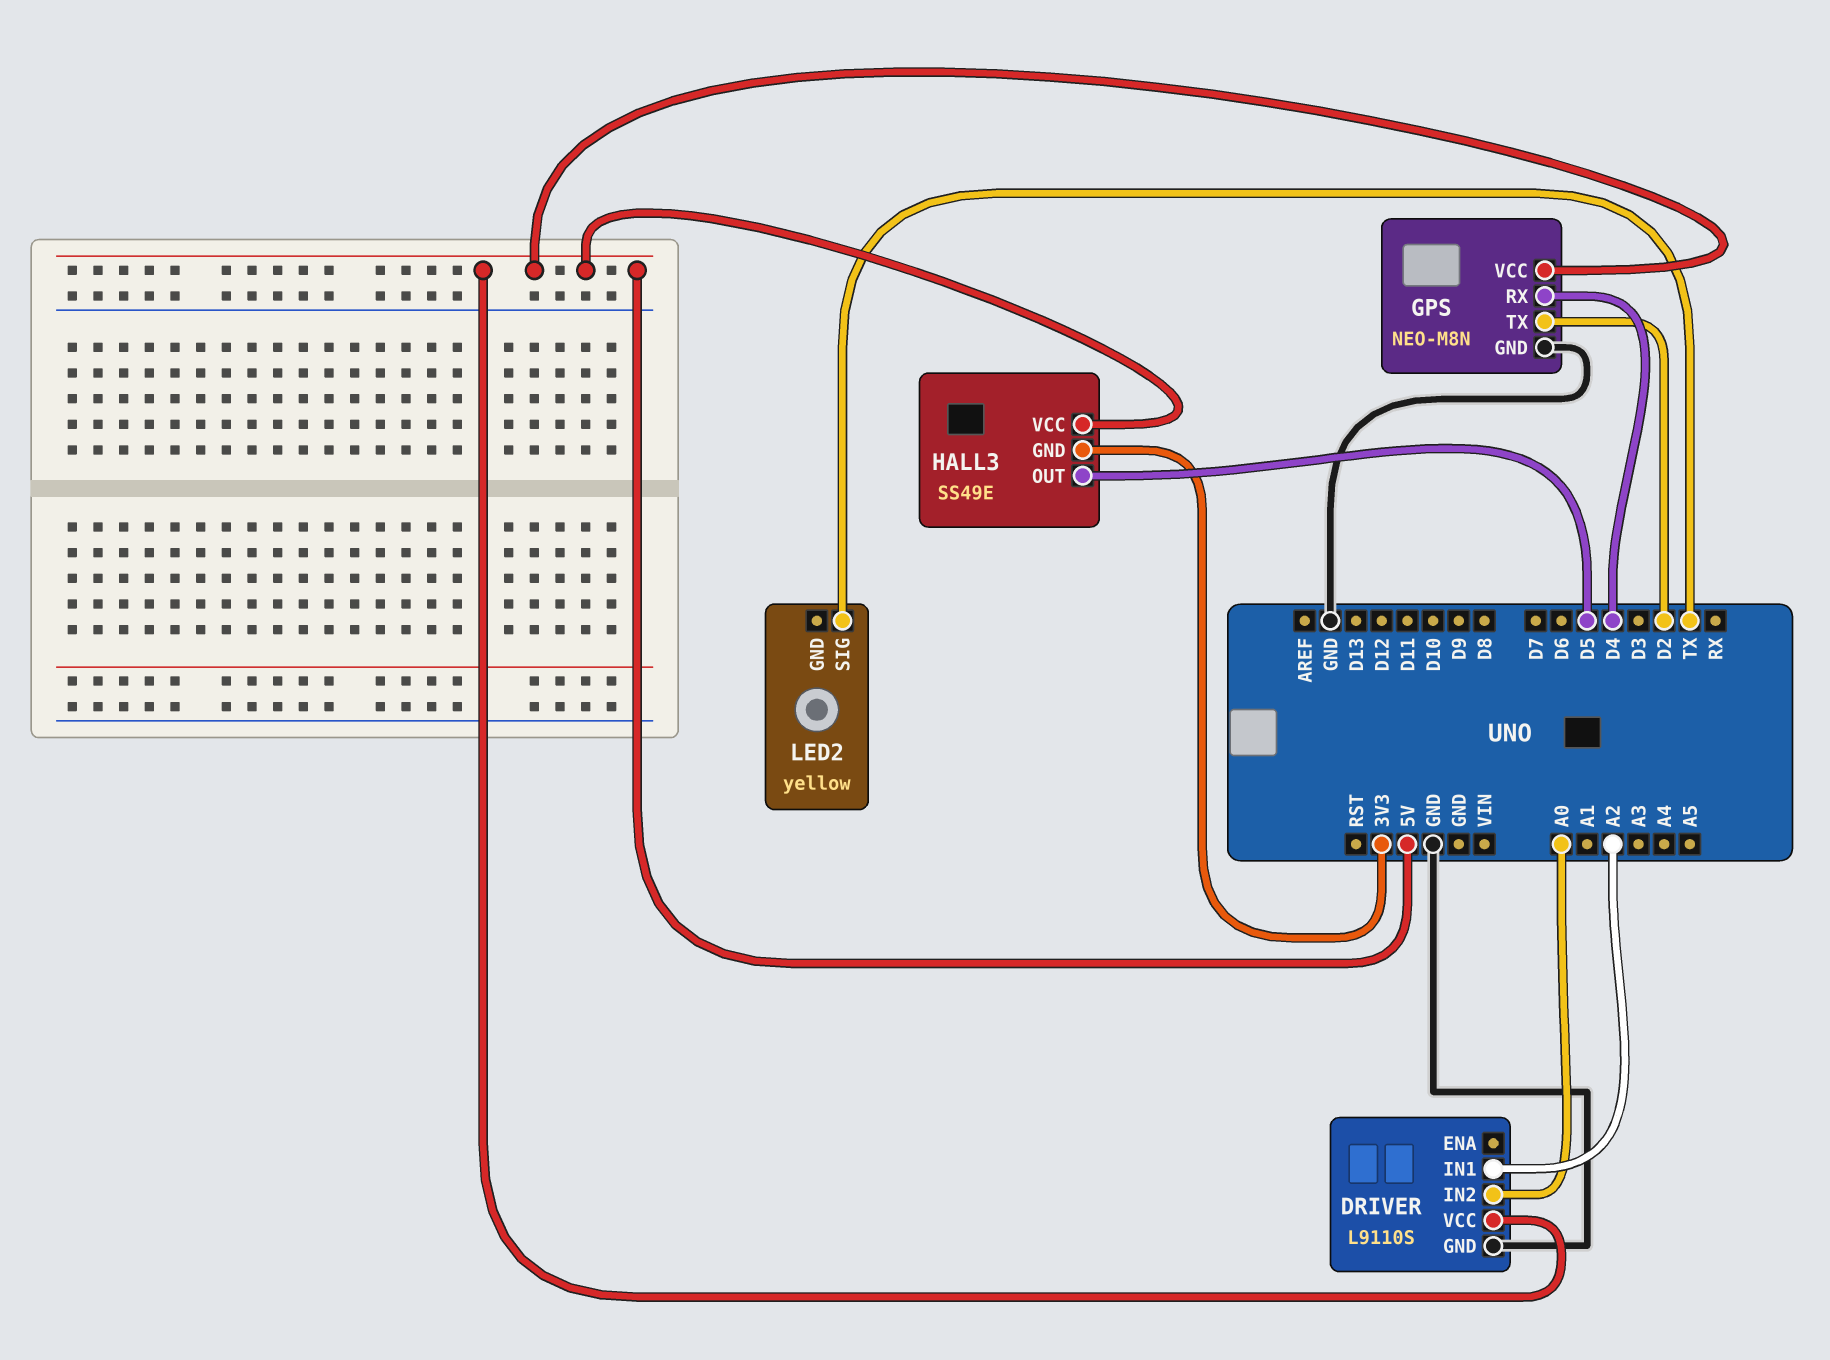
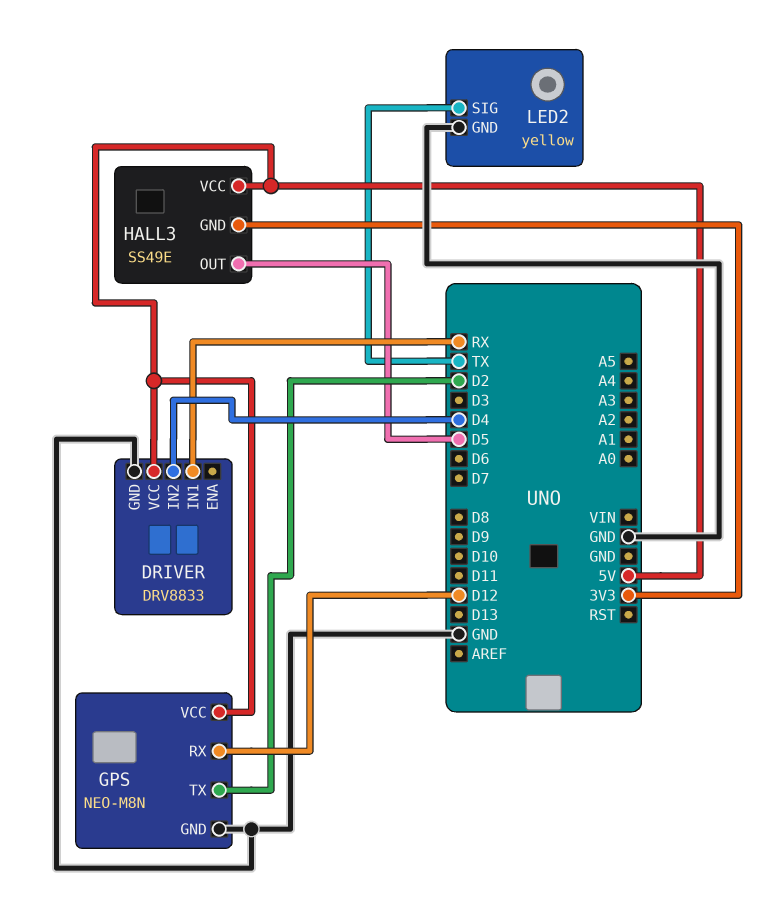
DRIVER: L9110S -> DRV8833
DRIVER pin IN1: A2 -> RX
DRIVER pin IN2: A0 -> D4
GPS pin RX: D4 -> D12
LED2 pin GND: none -> GND

